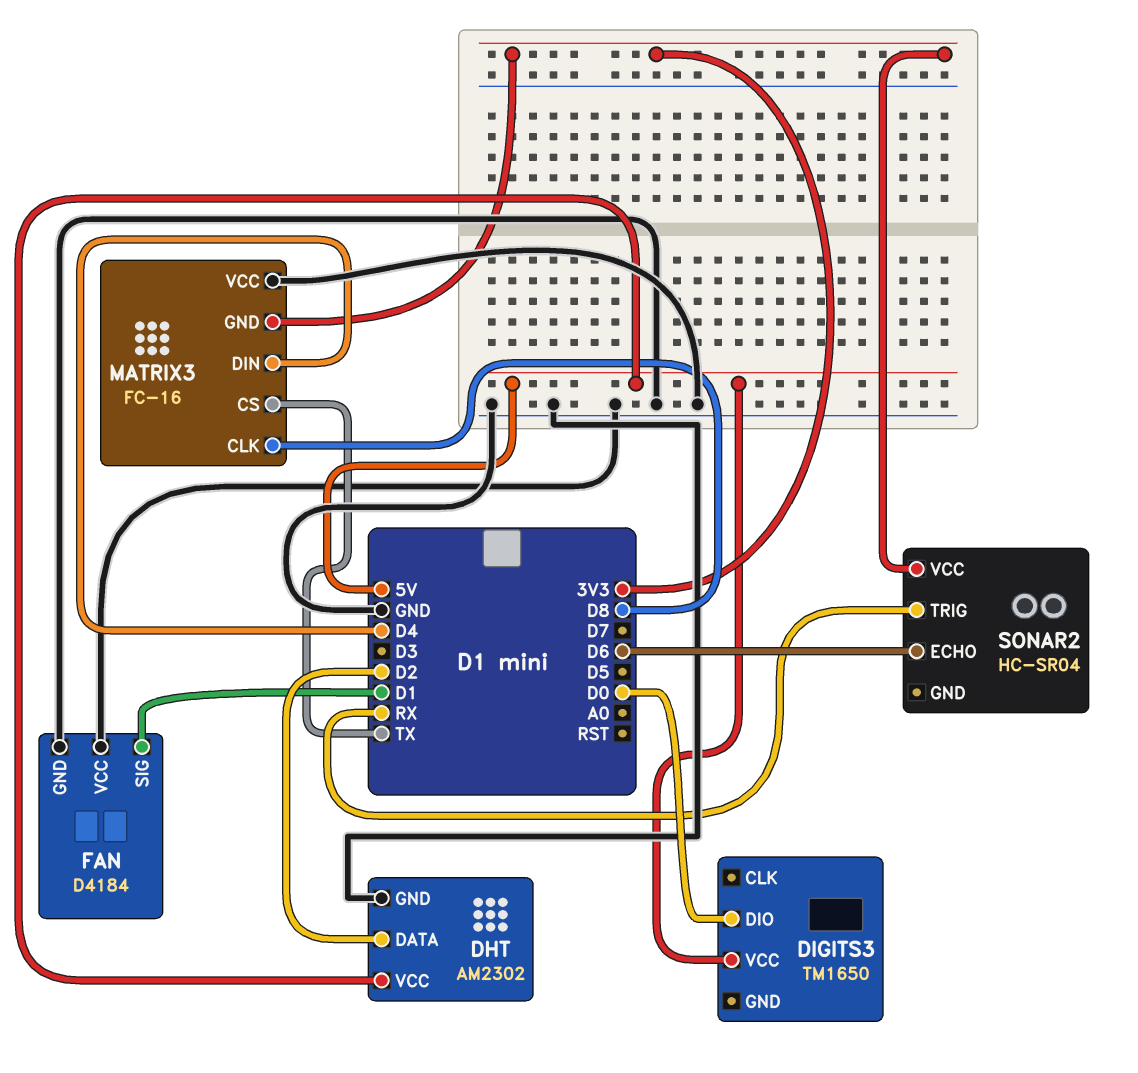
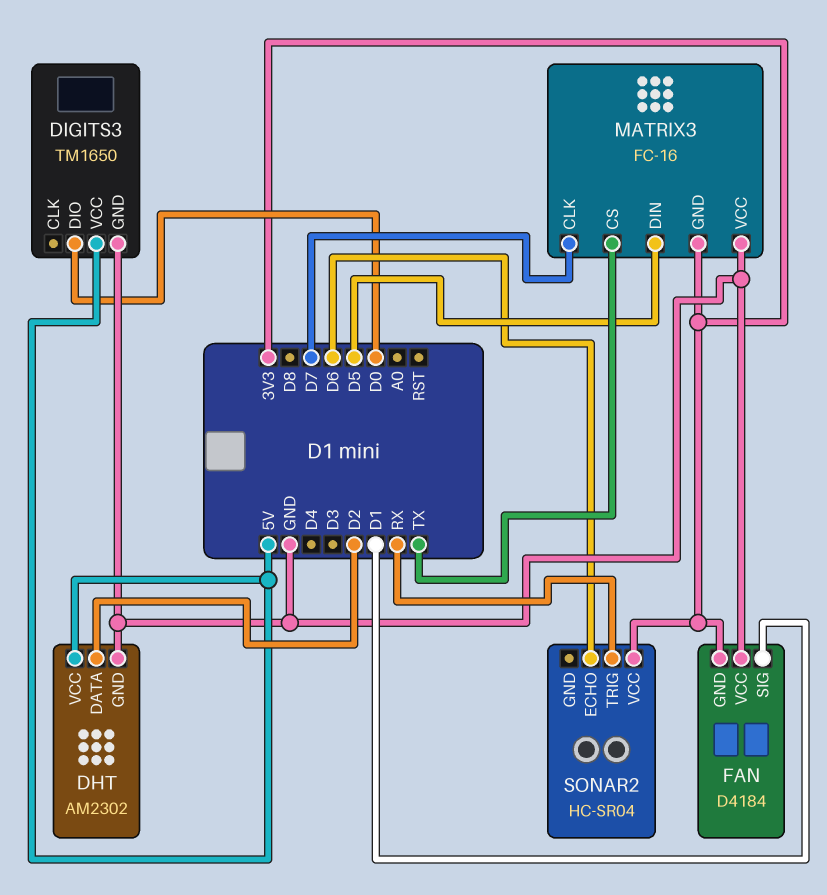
DIGITS3 pin GND: none -> GND
FAN pin GND: GND -> 3V3
MATRIX3 pin CLK: D8 -> D7
MATRIX3 pin DIN: D4 -> D5

